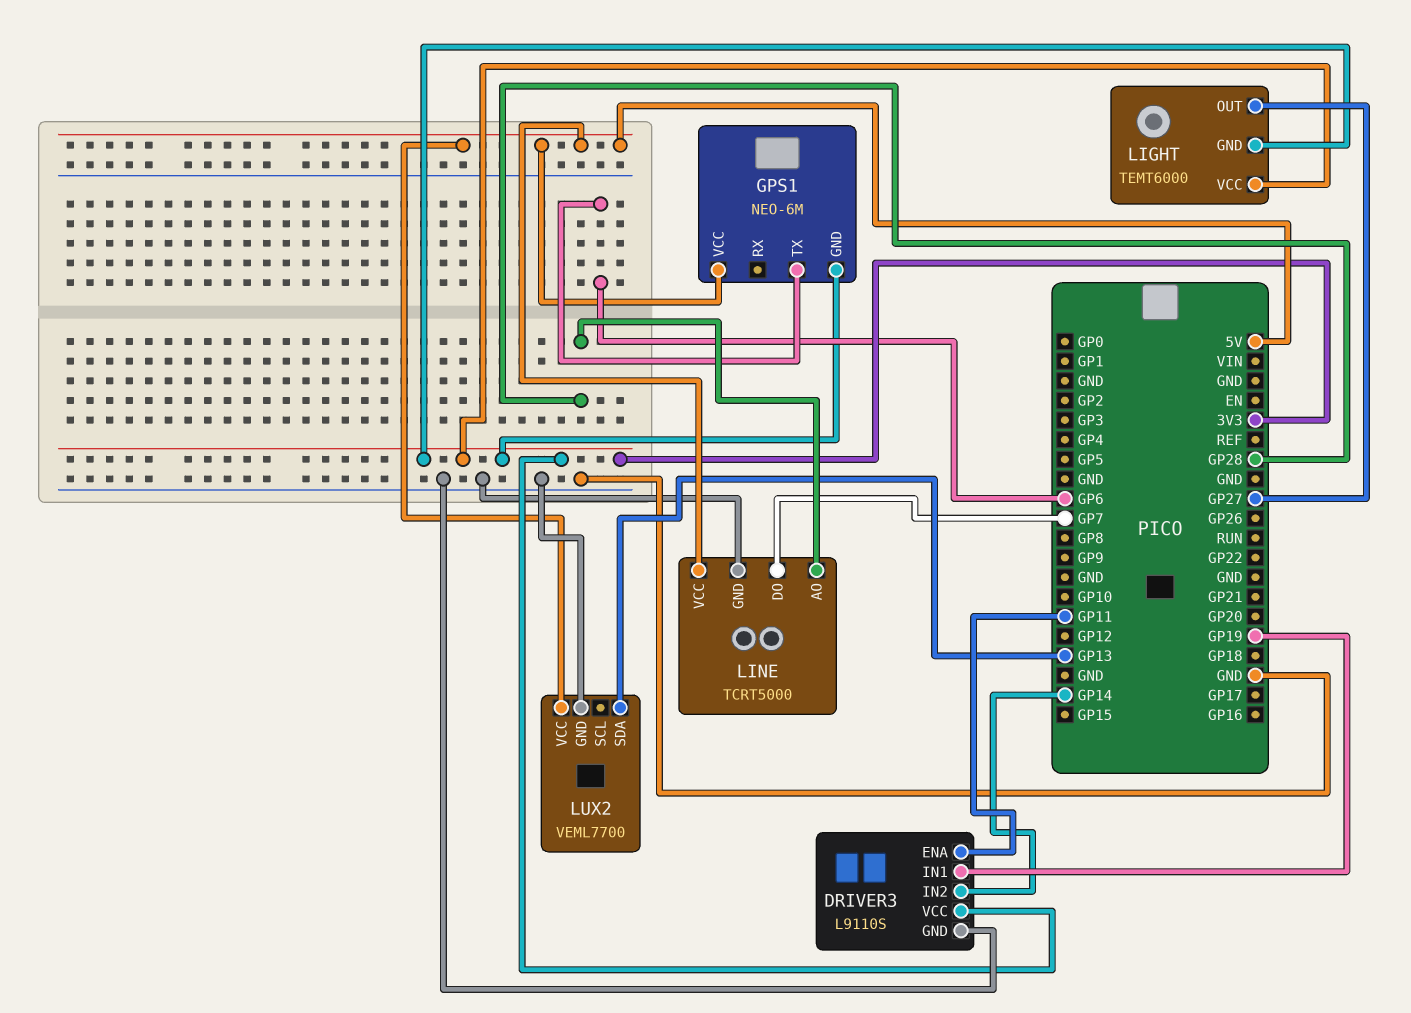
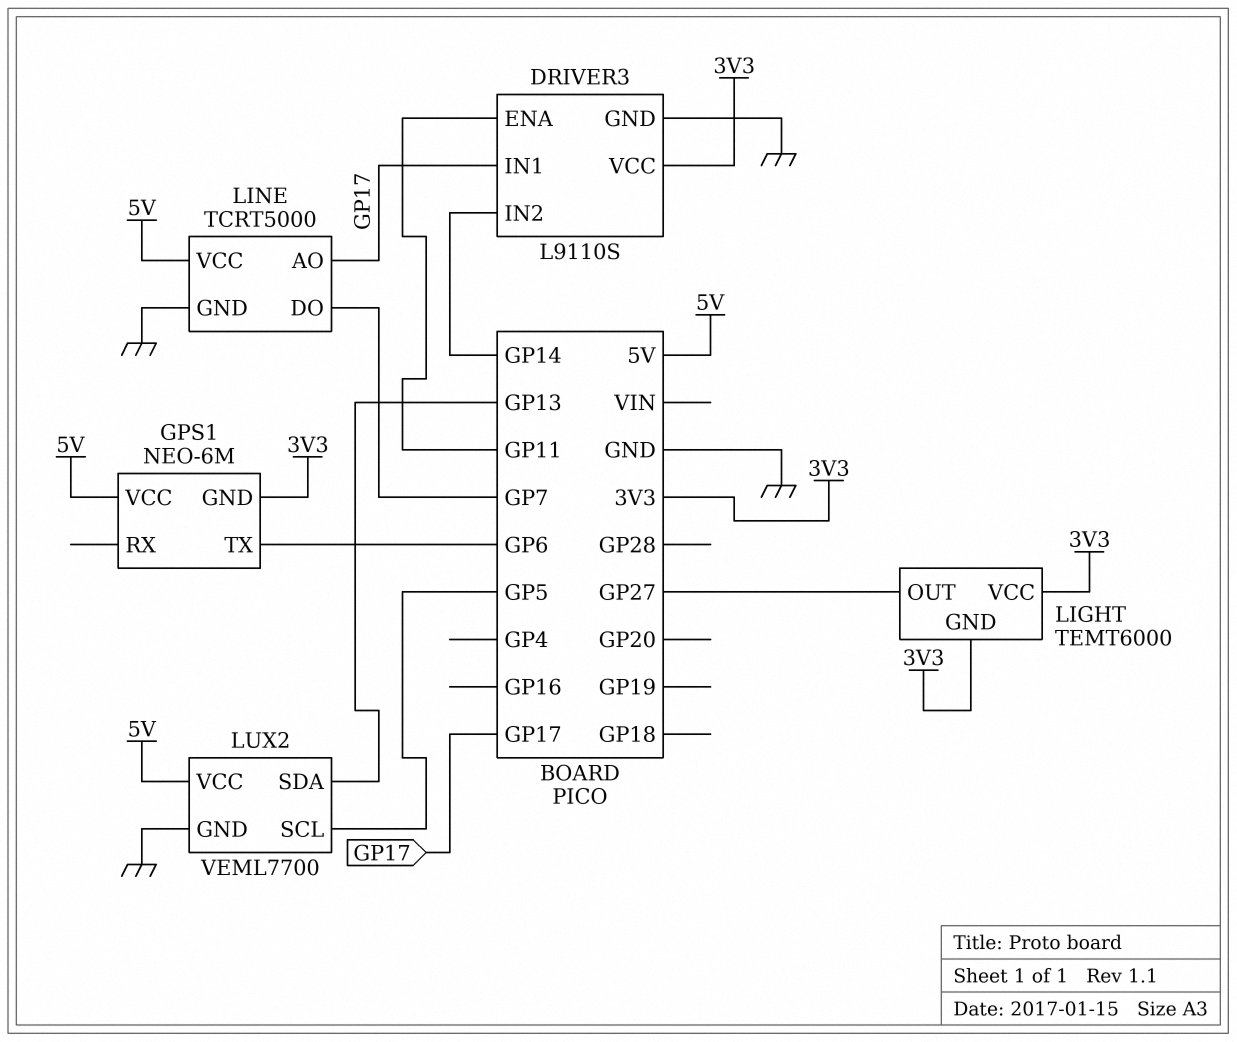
DRIVER3 pin IN1: GP19 -> GP17
LINE pin AO: GP28 -> GP17
LUX2 pin SCL: none -> GP5

